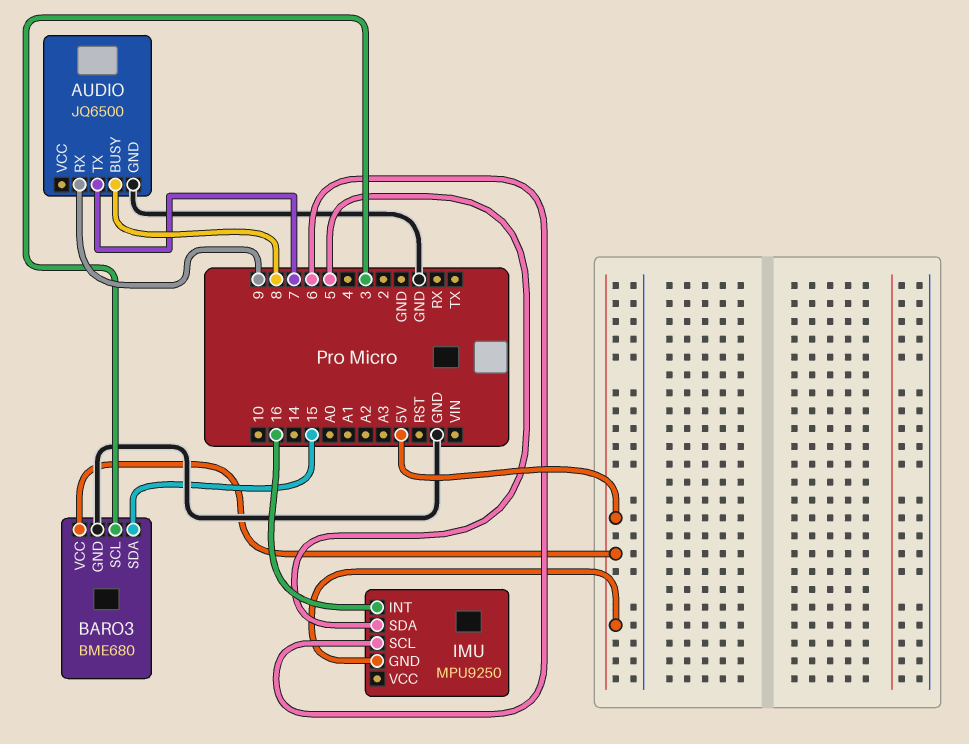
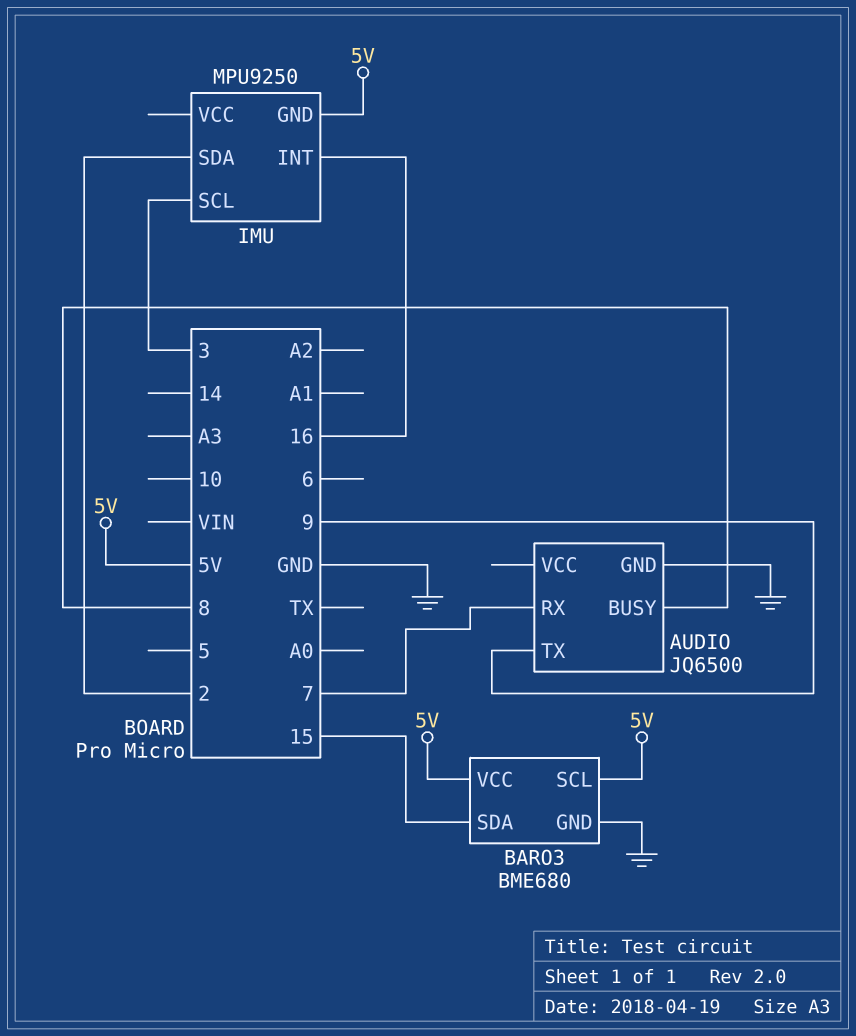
AUDIO pin RX: 9 -> 7
AUDIO pin TX: 7 -> 9
BARO3 pin SCL: 3 -> 5V
IMU pin SCL: 6 -> 3
IMU pin SDA: 5 -> 2

